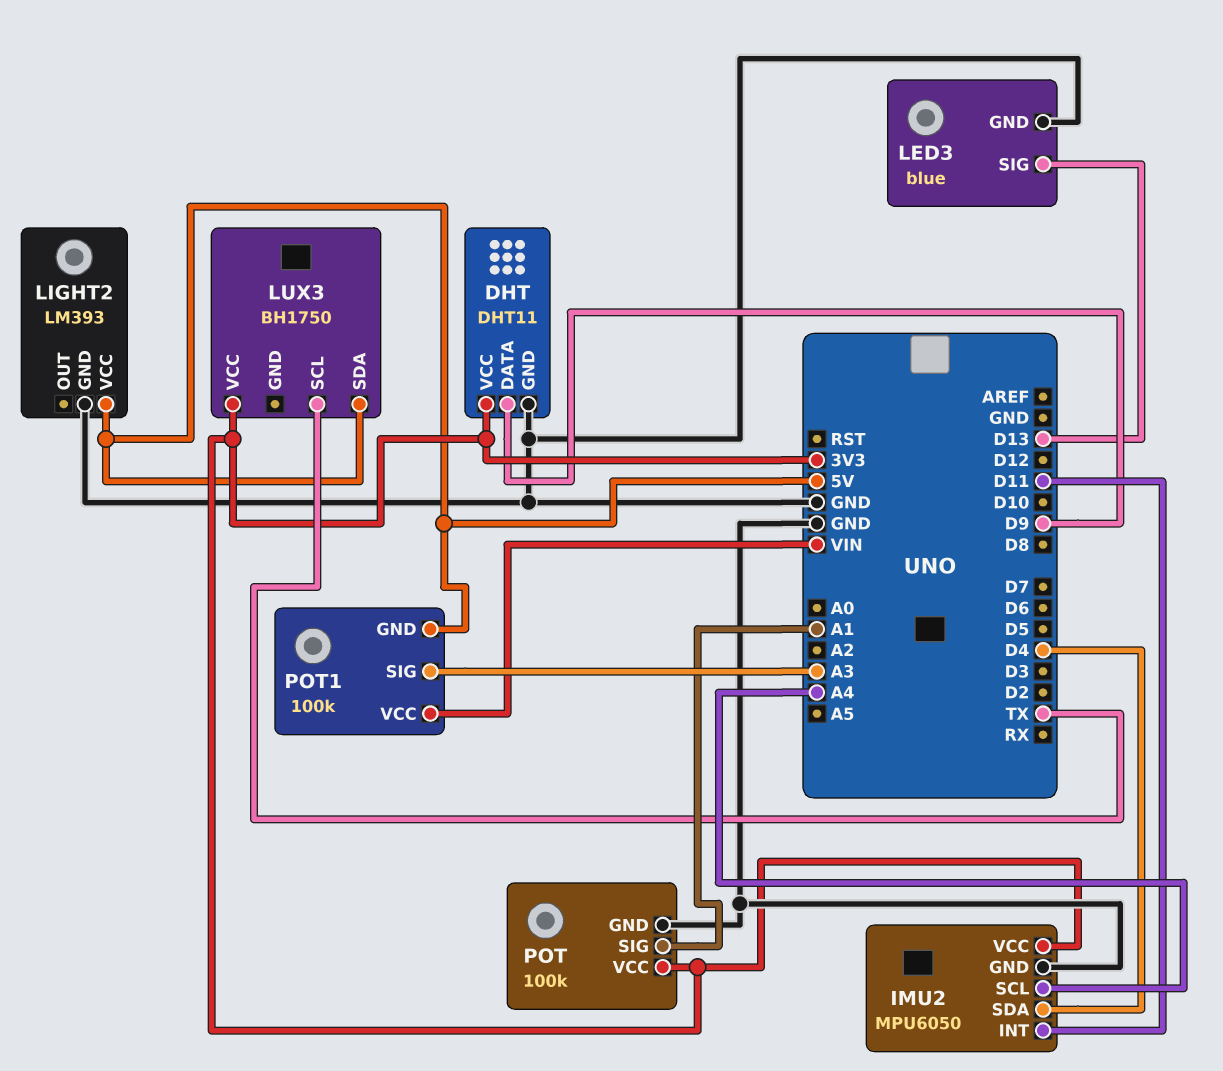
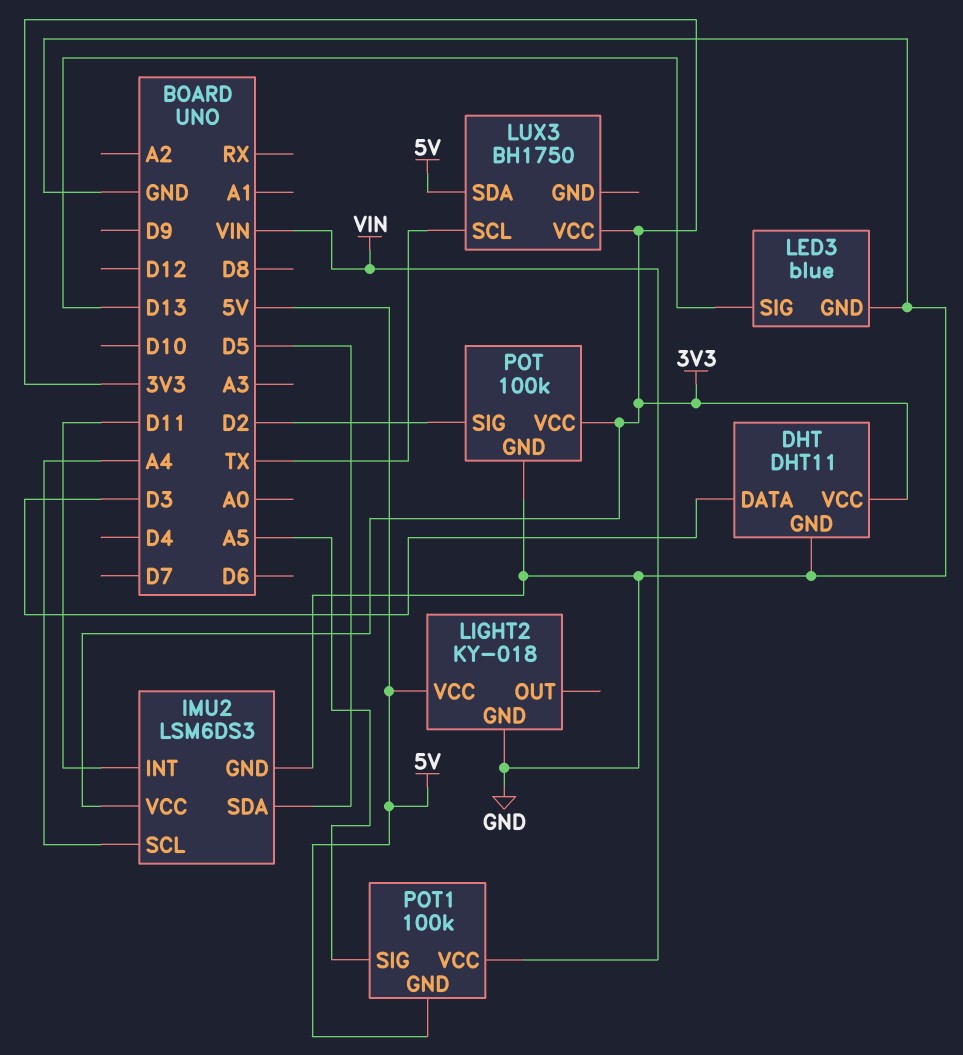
DHT pin DATA: D9 -> D3
IMU2: MPU6050 -> LSM6DS3
IMU2 pin SDA: D4 -> D5
LIGHT2: LM393 -> KY-018
POT pin SIG: A1 -> D2
POT1 pin SIG: A3 -> A5

